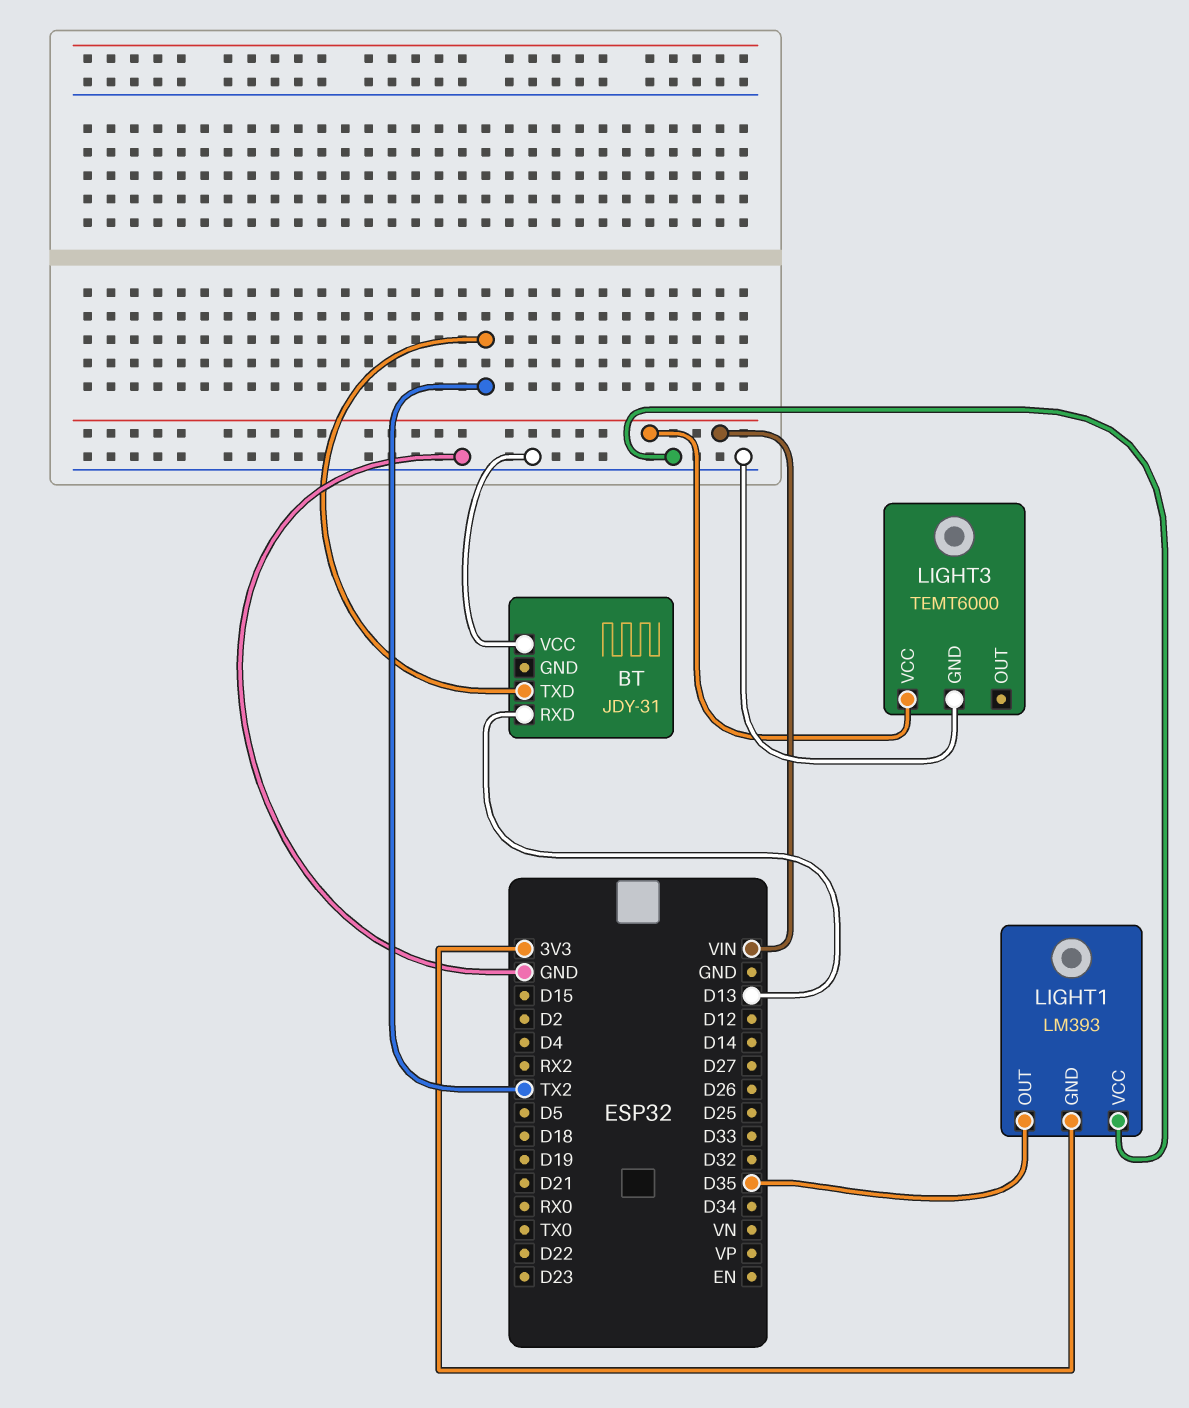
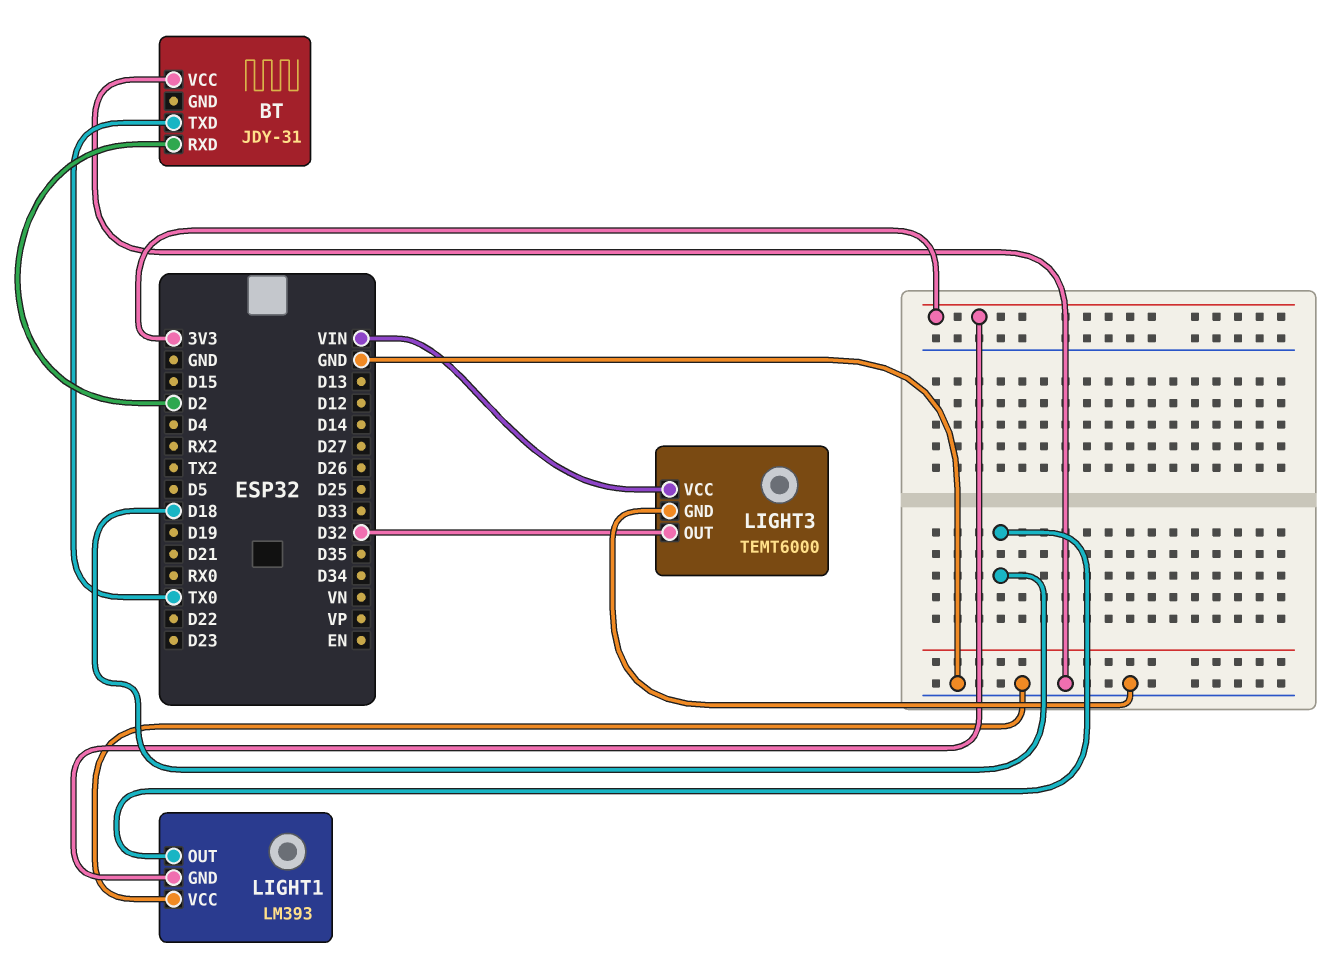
BT pin RXD: D13 -> D2
BT pin TXD: TX2 -> TX0
LIGHT1 pin OUT: D35 -> D18
LIGHT3 pin OUT: none -> D32

